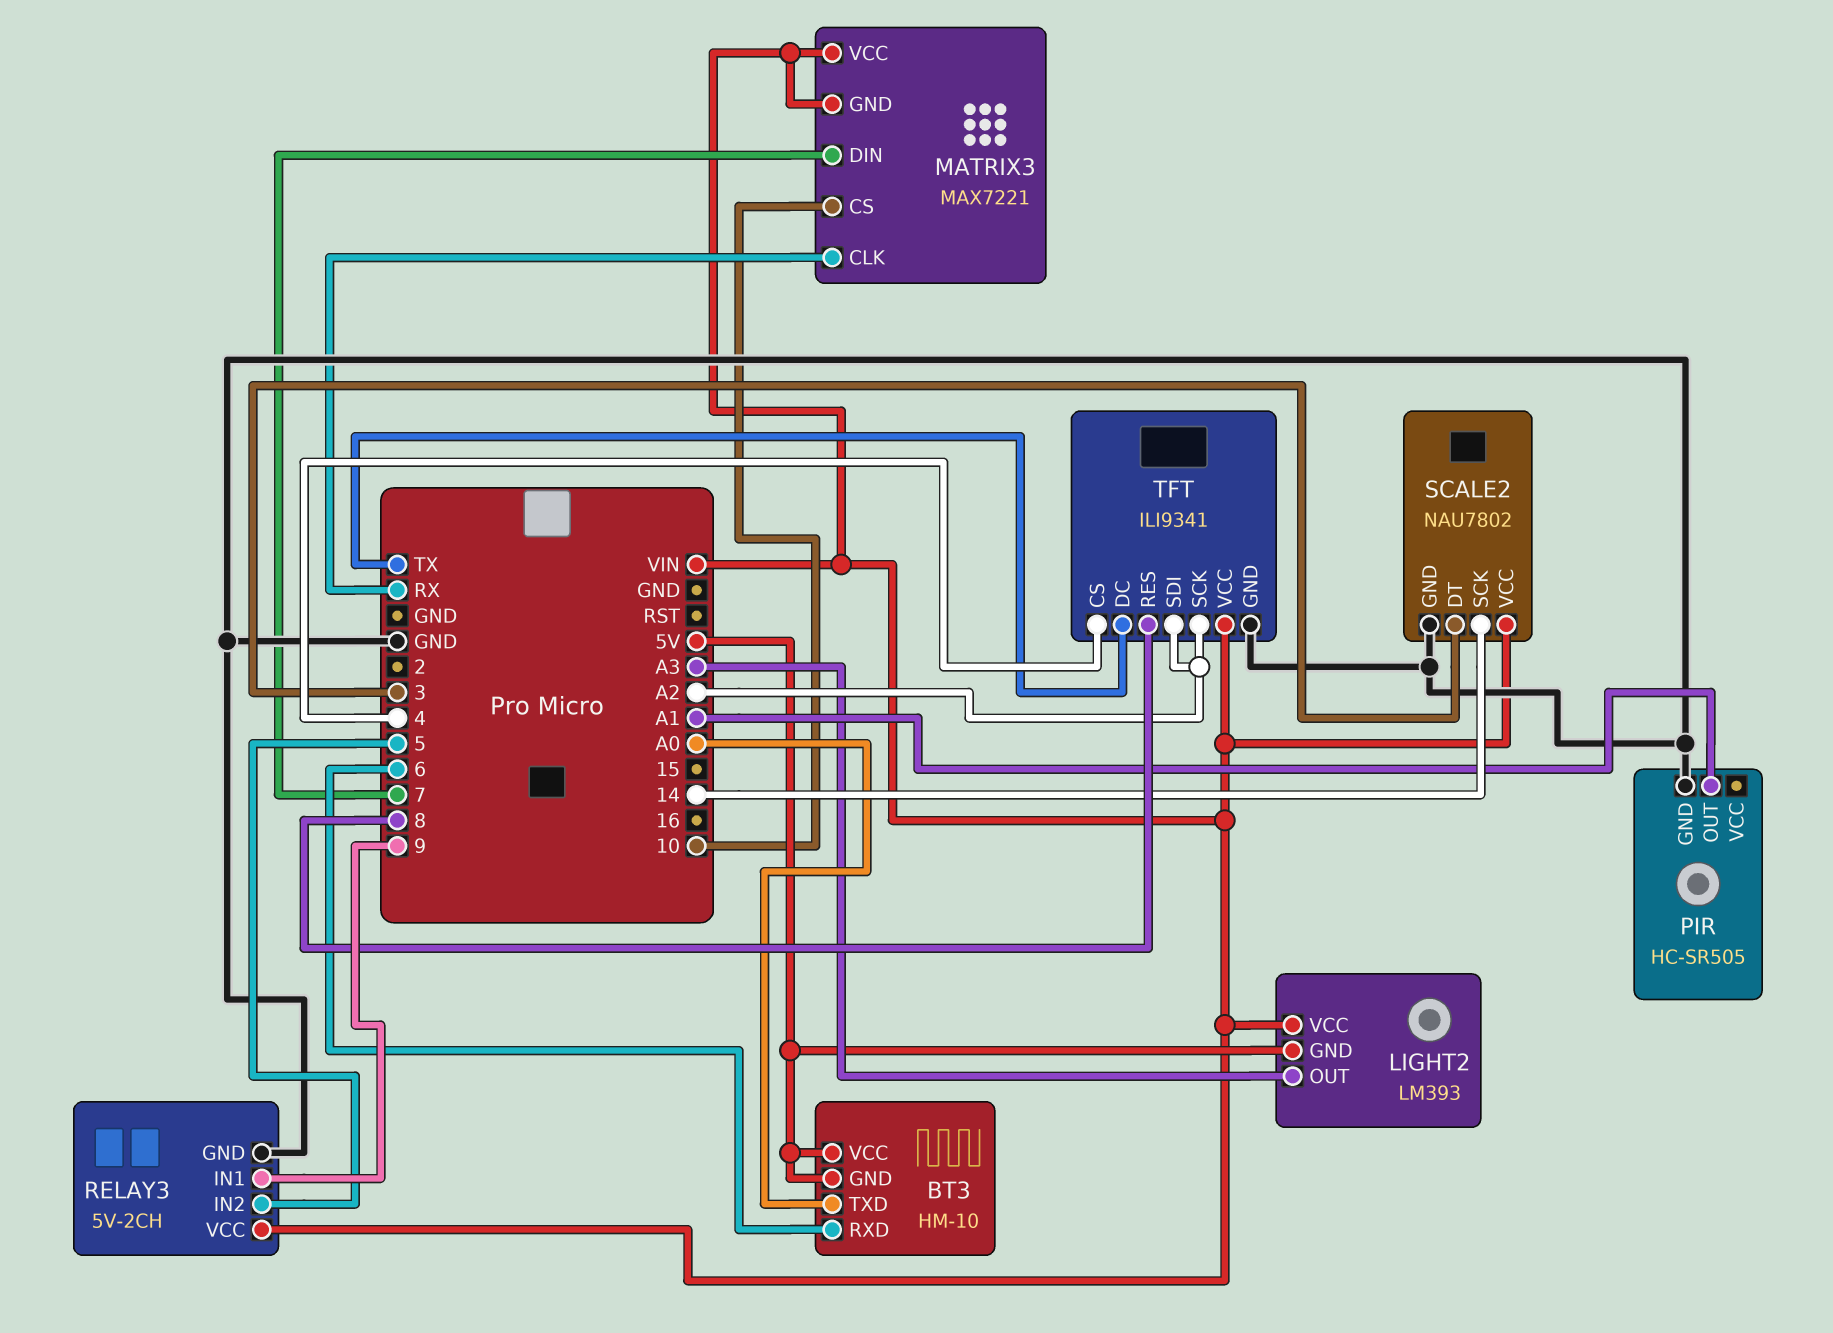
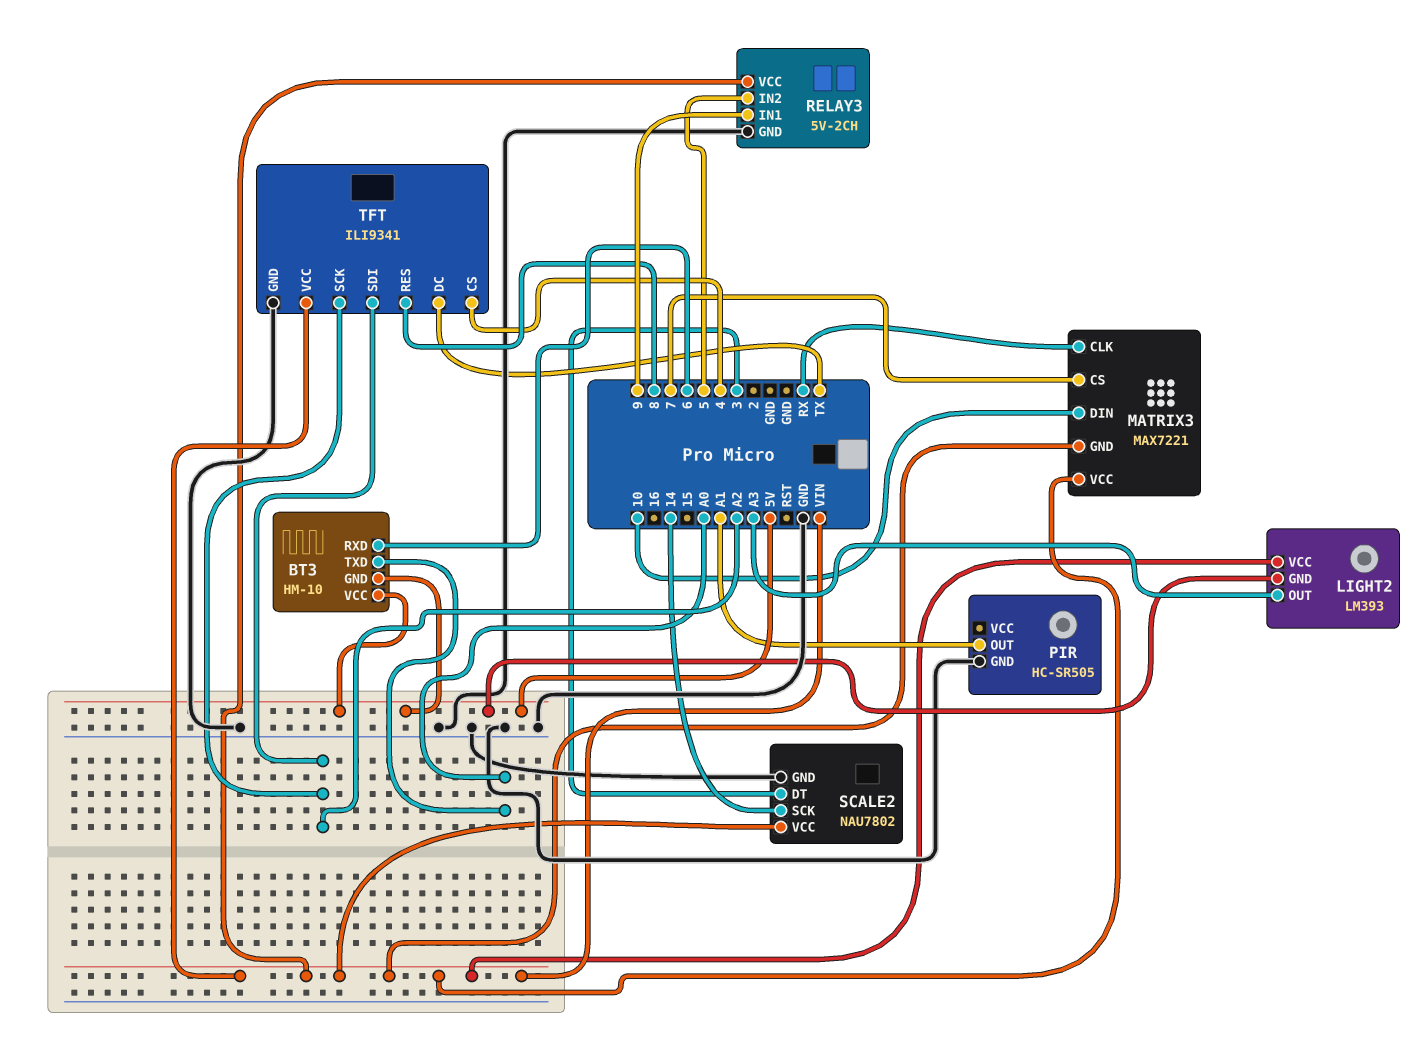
MATRIX3 pin CS: 10 -> 7
MATRIX3 pin DIN: 7 -> 10

